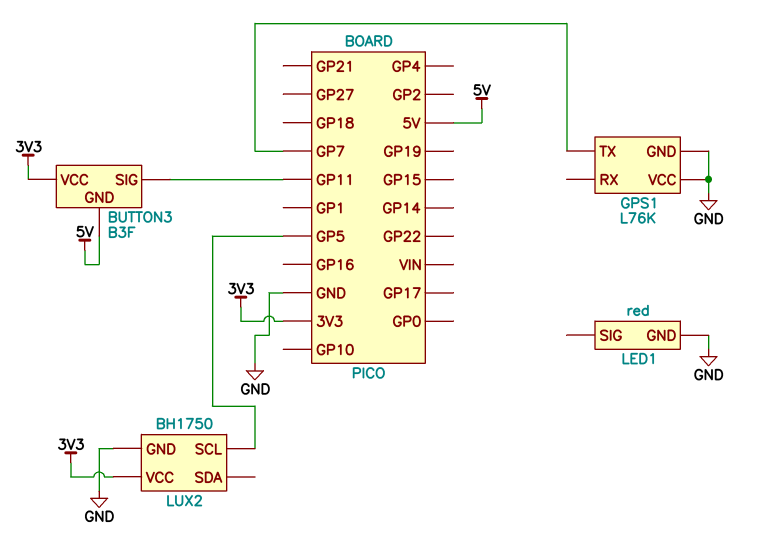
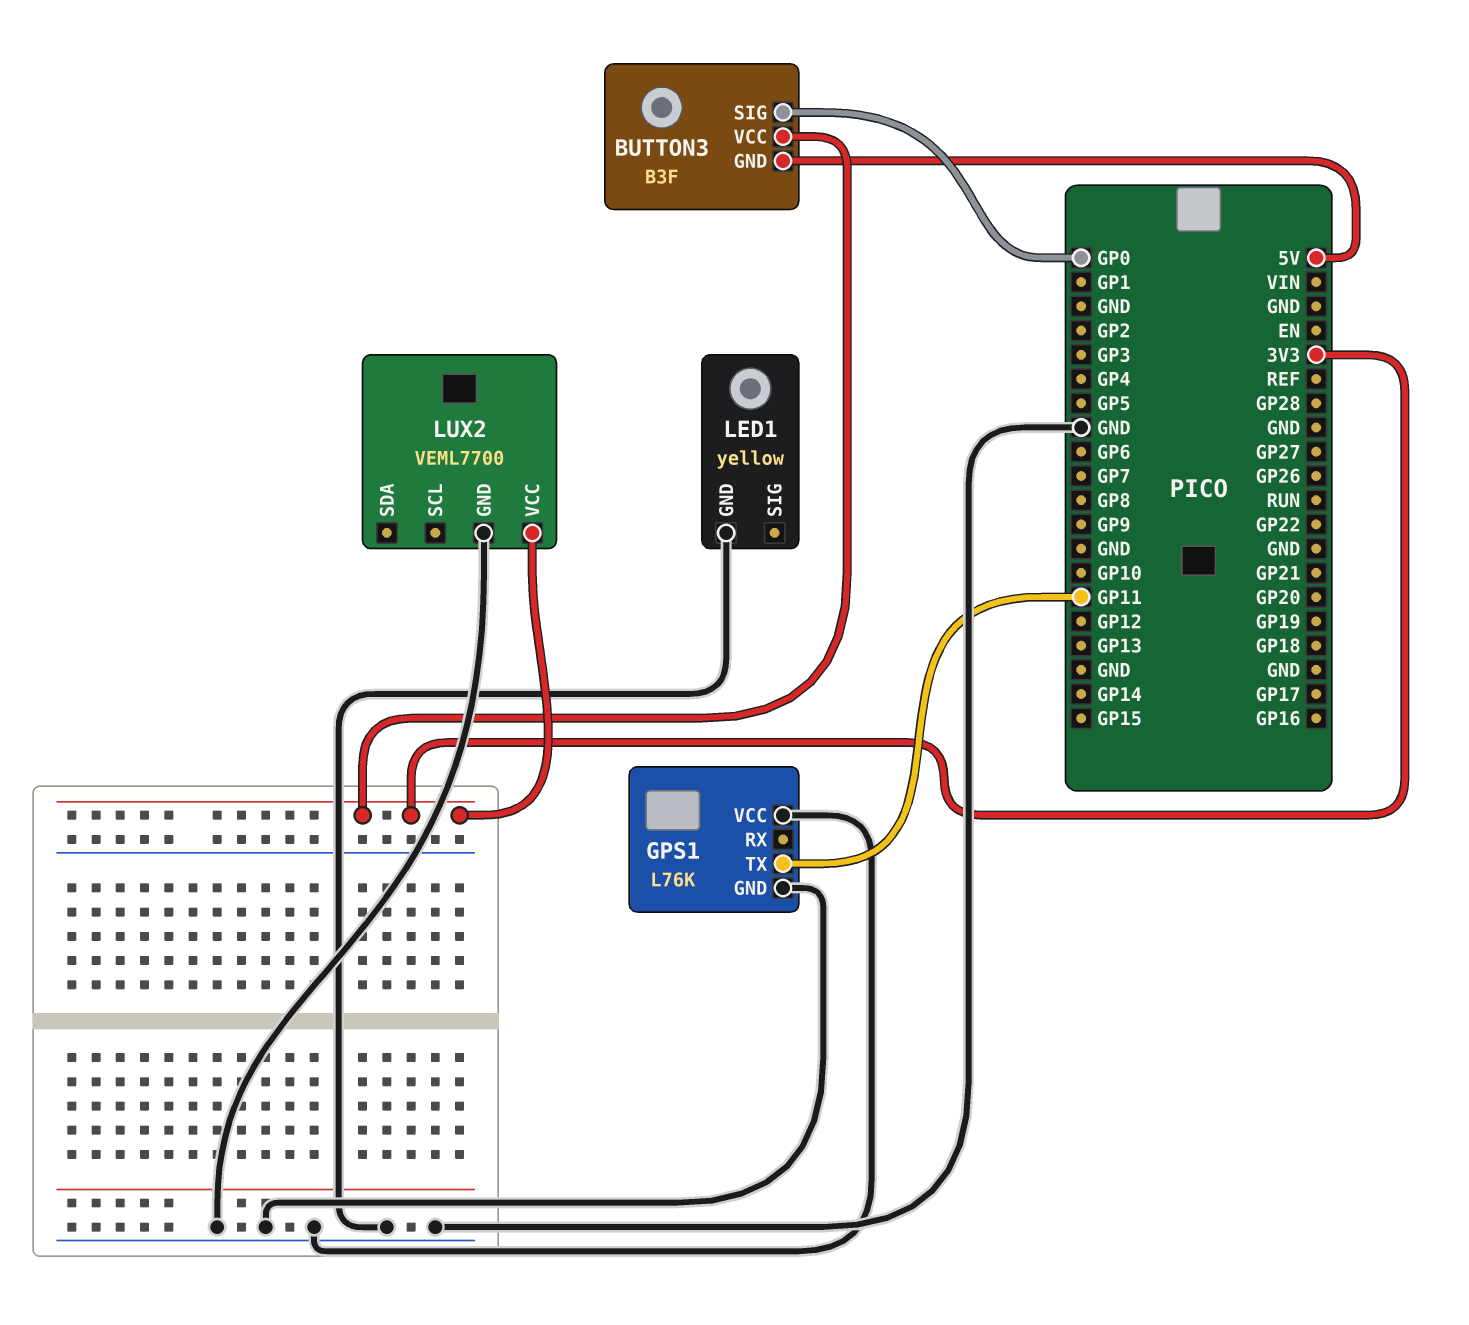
BUTTON3 pin SIG: GP11 -> GP0
GPS1 pin TX: GP7 -> GP11
LED1: red -> yellow
LUX2: BH1750 -> VEML7700
LUX2 pin SCL: GP5 -> none

